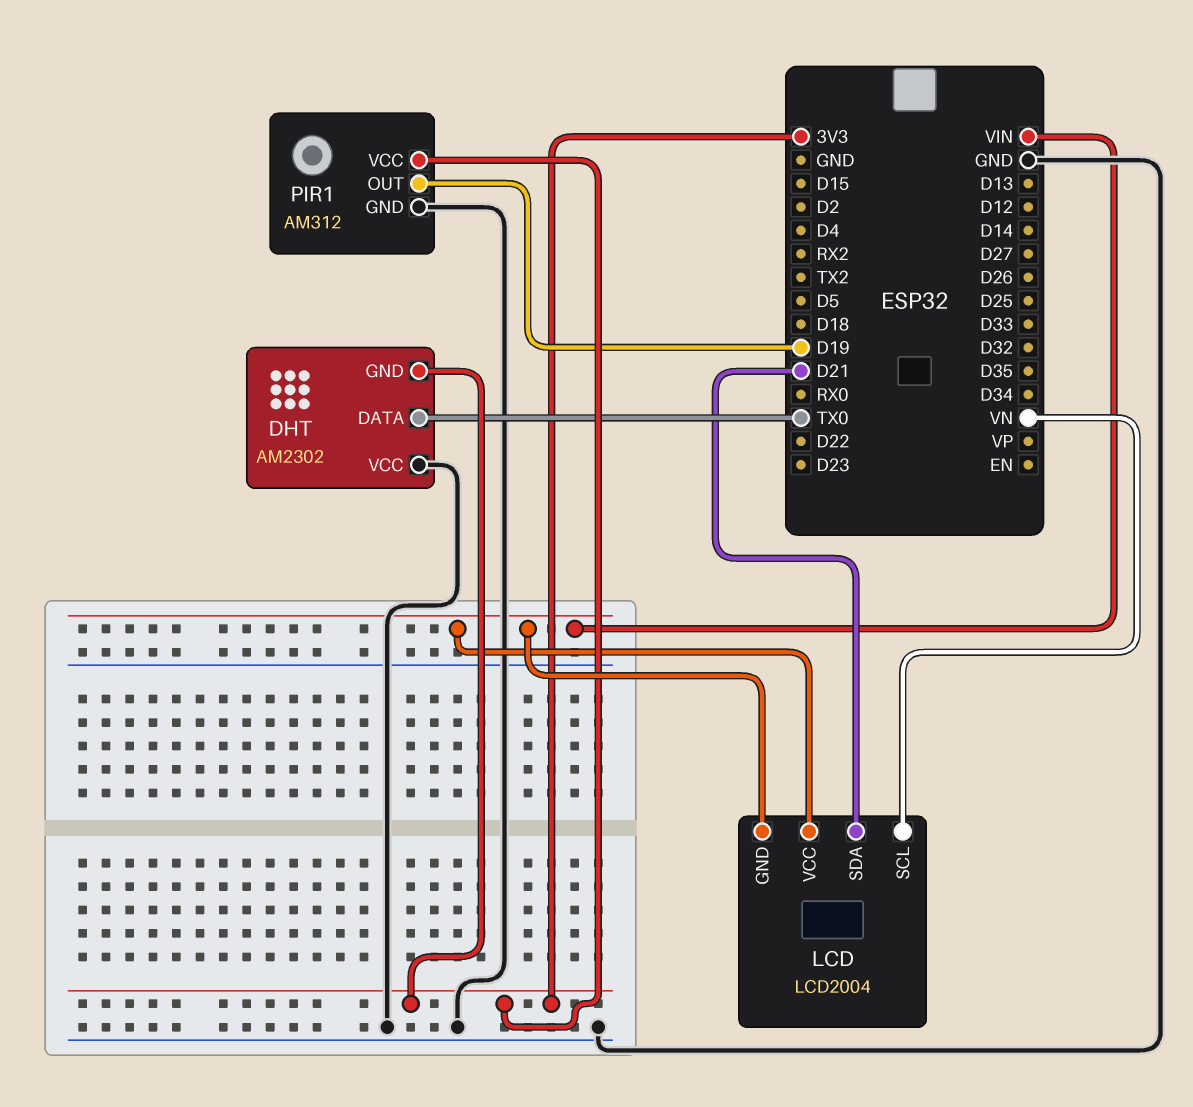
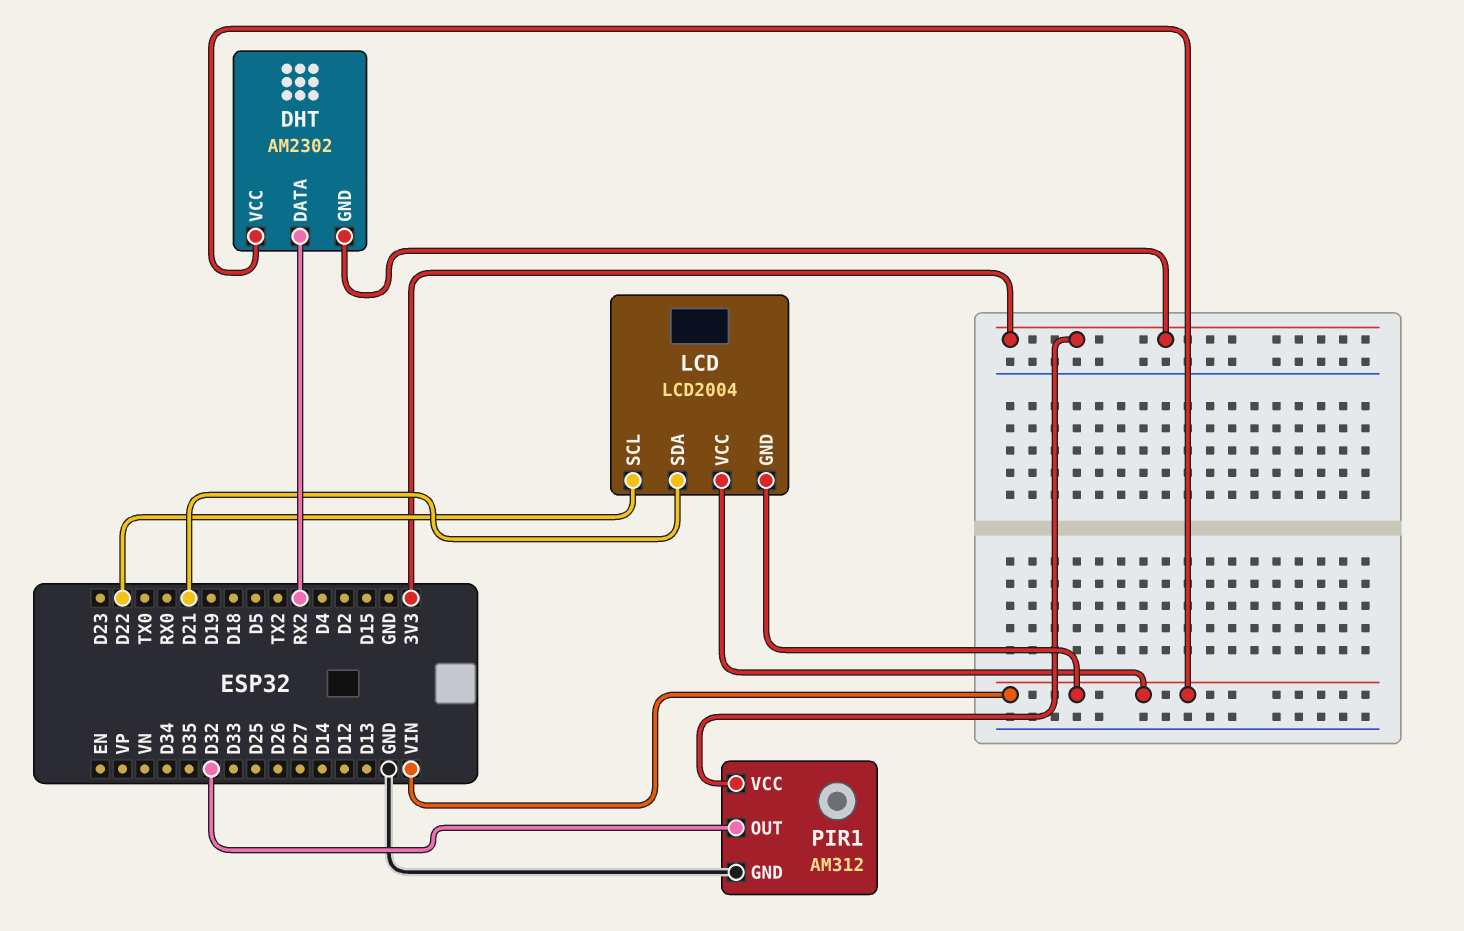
DHT pin DATA: TX0 -> RX2
DHT pin VCC: GND -> VIN
LCD pin SCL: VN -> D22
PIR1 pin OUT: D19 -> D32

